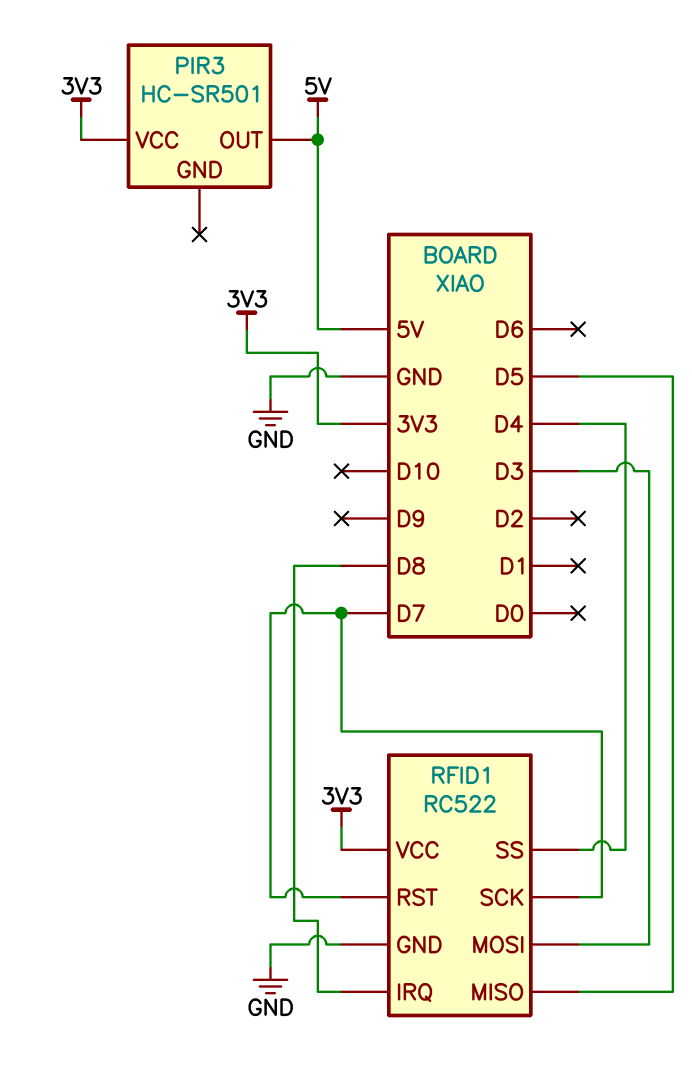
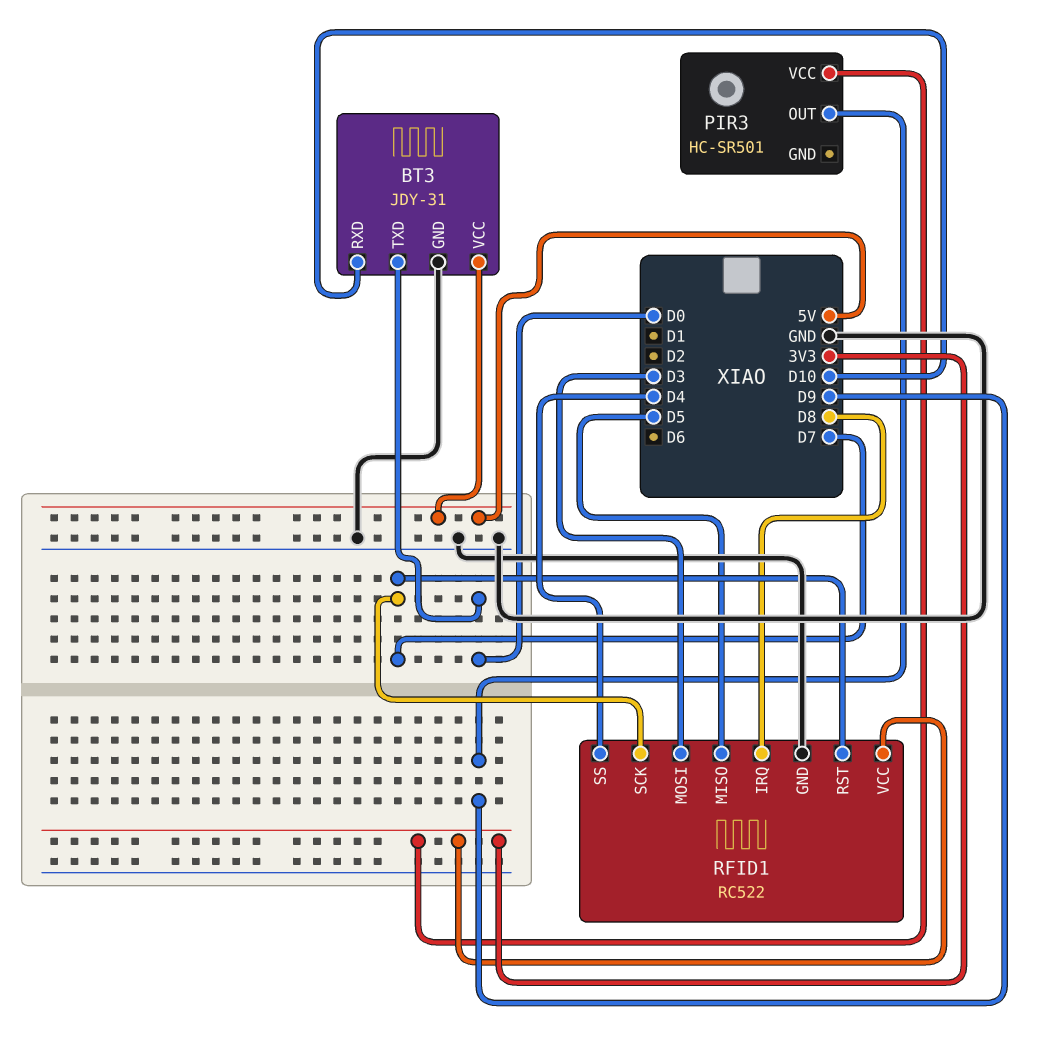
BT3: none -> JDY-31
BT3 pin GND: none -> GND
BT3 pin RXD: none -> D10
BT3 pin TXD: none -> D0
BT3 pin VCC: none -> 5V
PIR3 pin OUT: 5V -> D9

